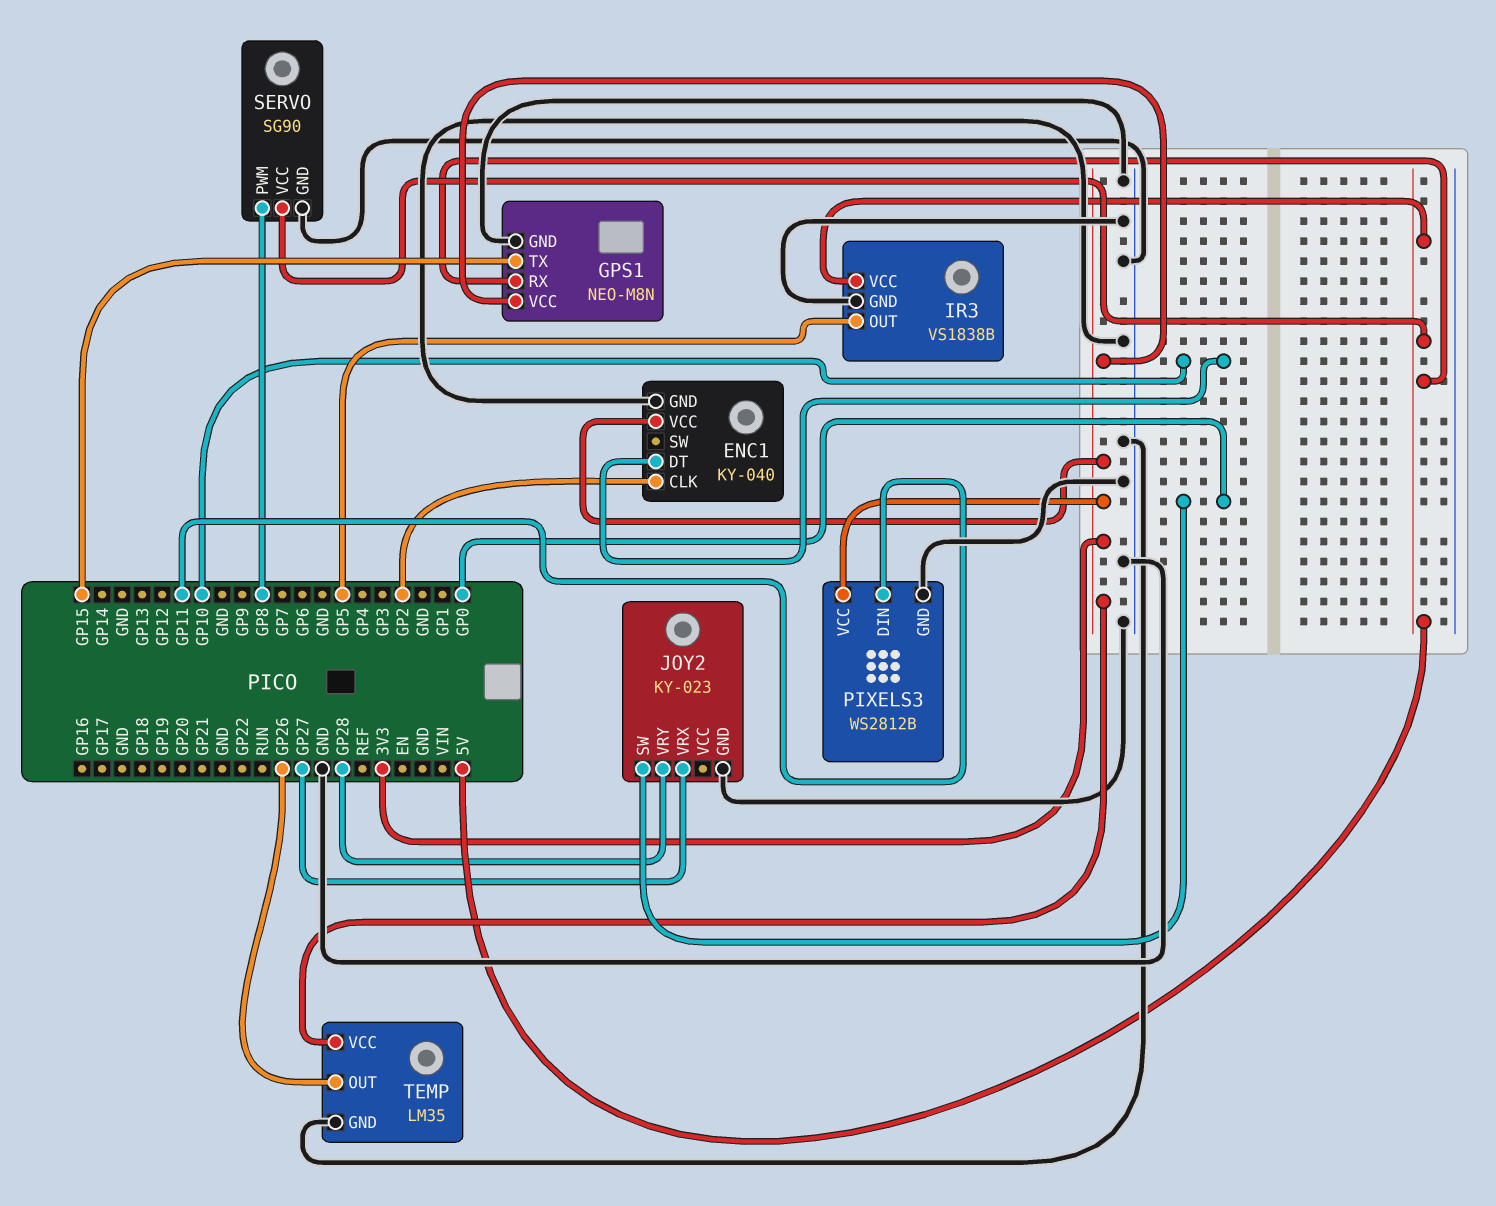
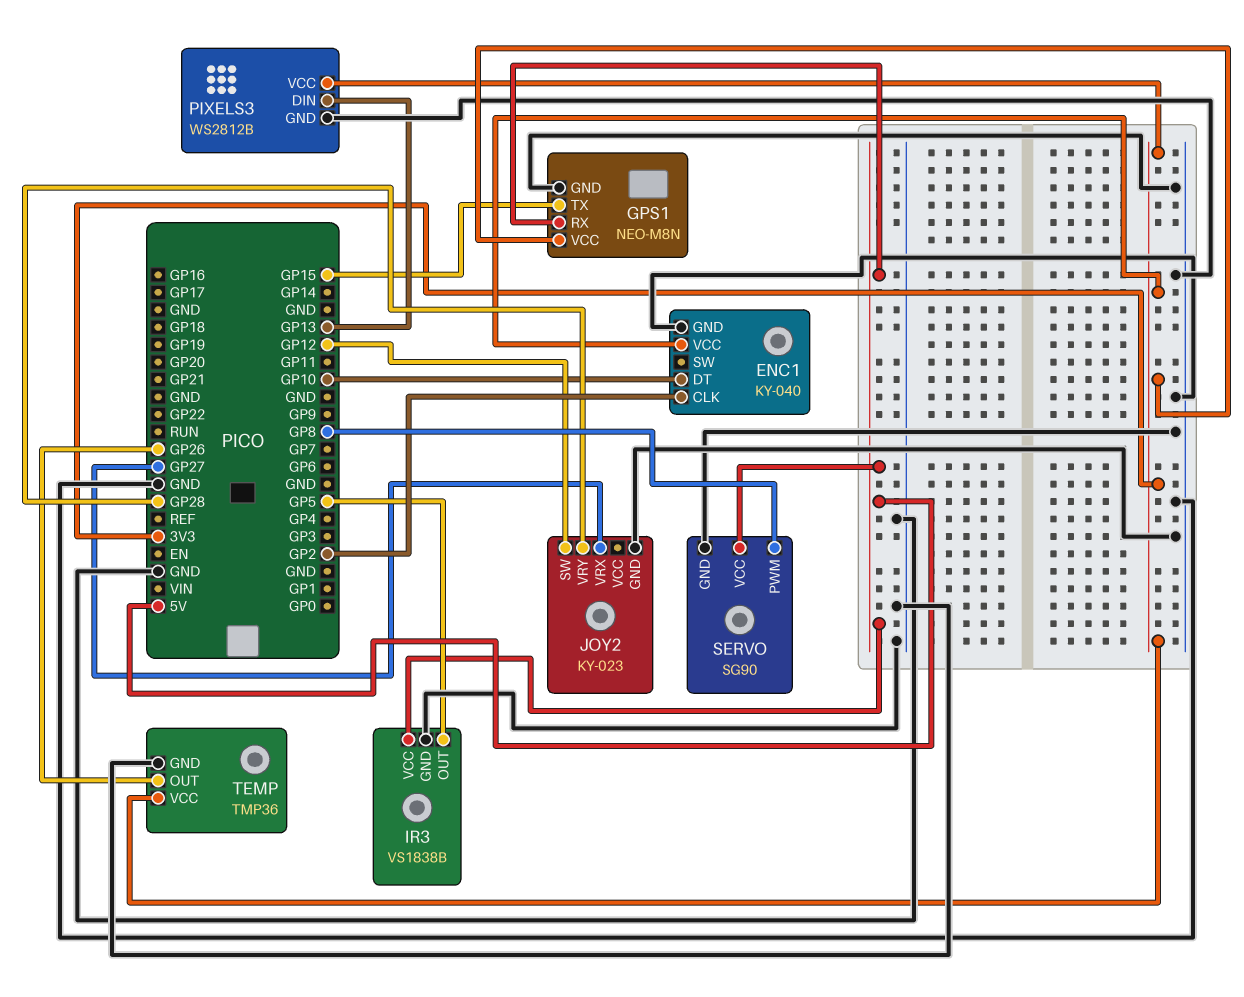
JOY2 pin SW: GP0 -> GP12
PIXELS3 pin DIN: GP11 -> GP13
TEMP: LM35 -> TMP36

